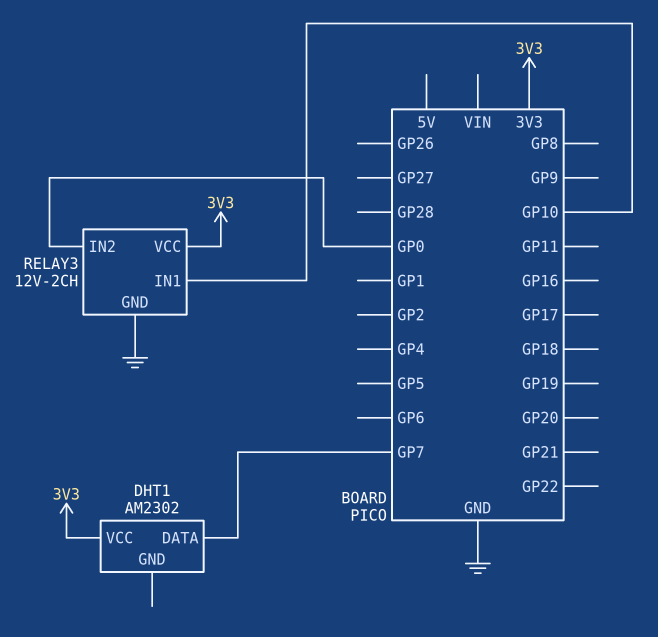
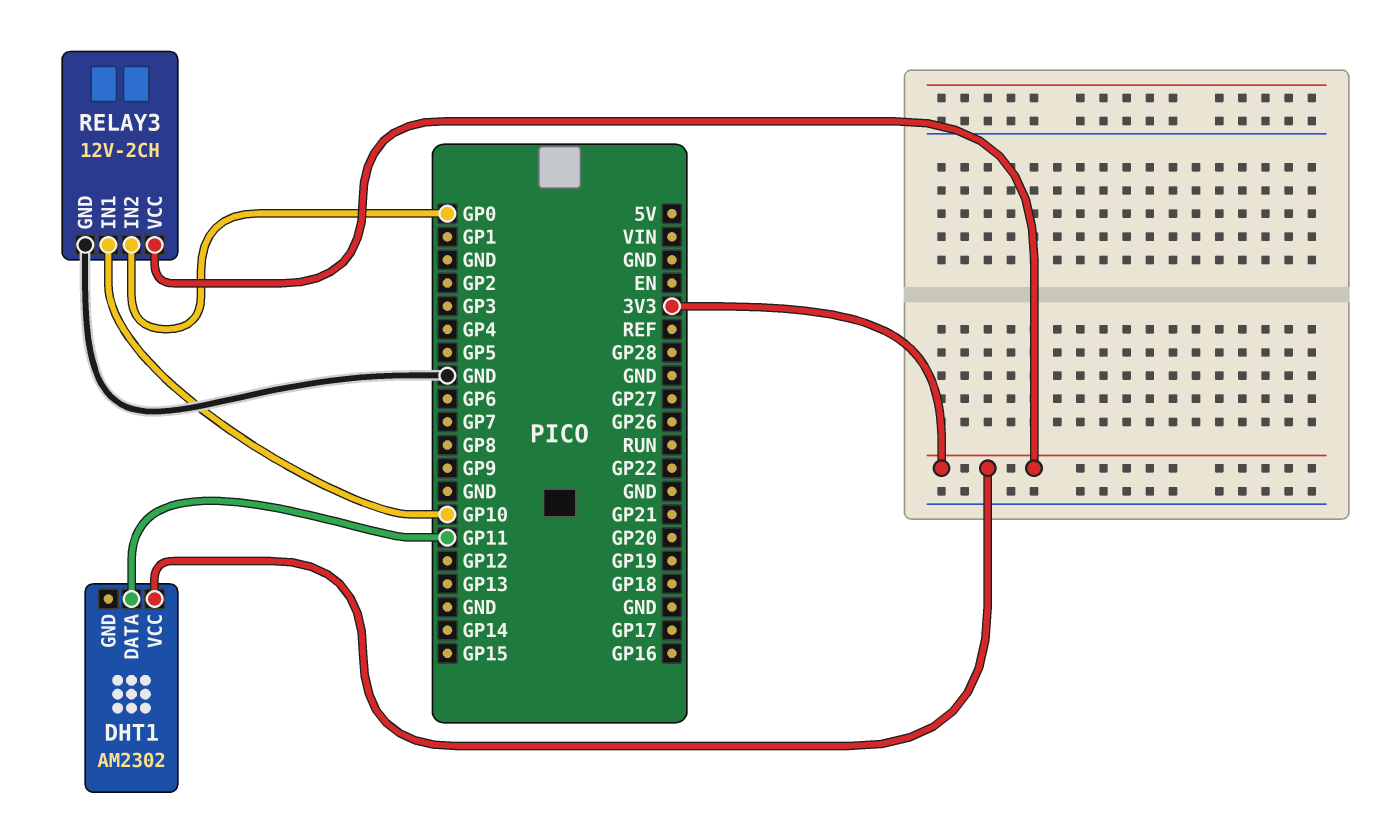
DHT1 pin DATA: GP7 -> GP11

